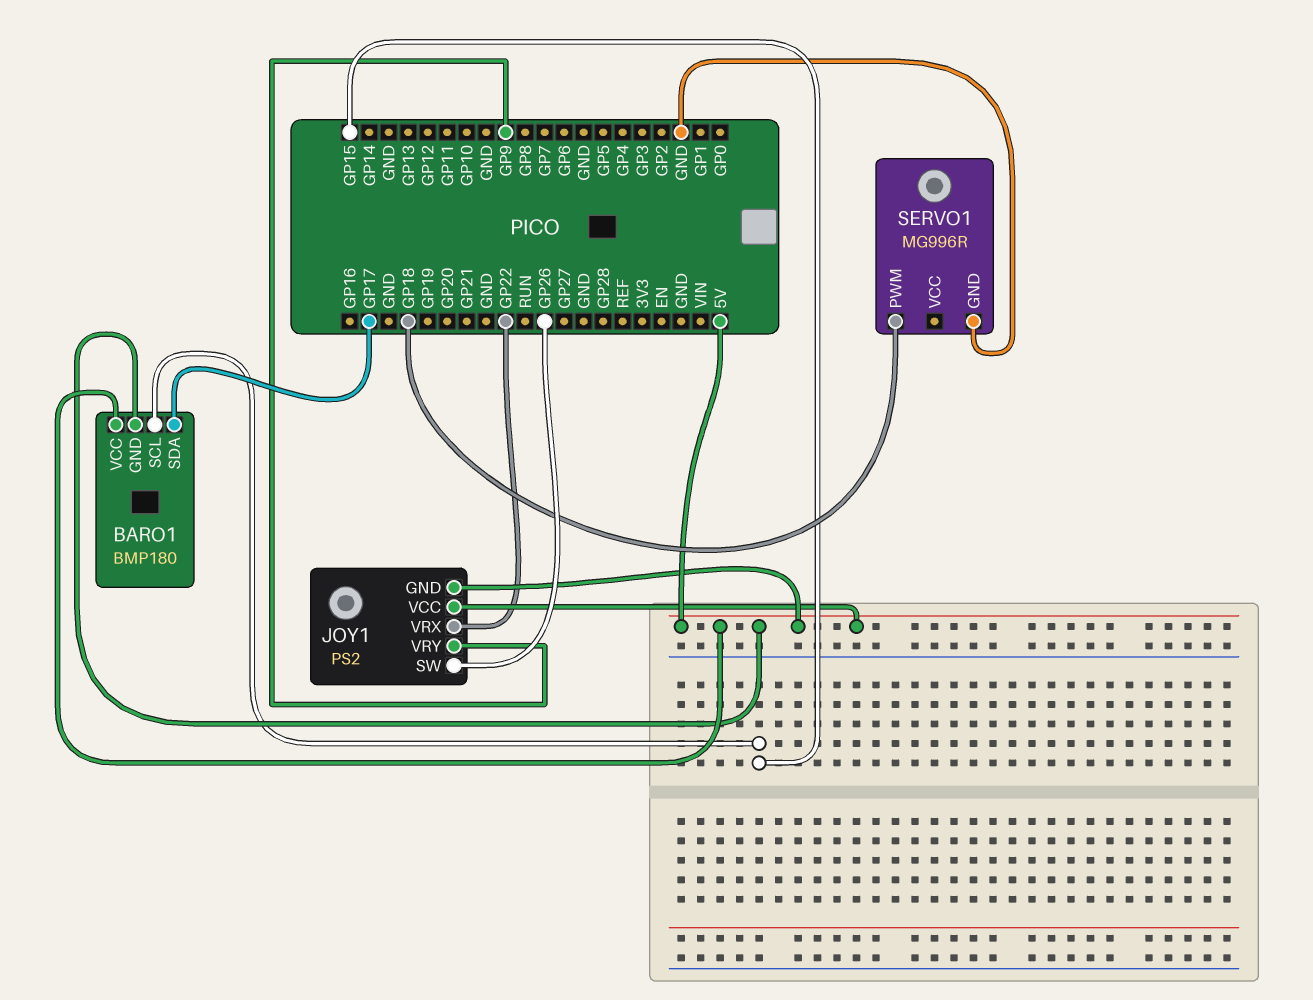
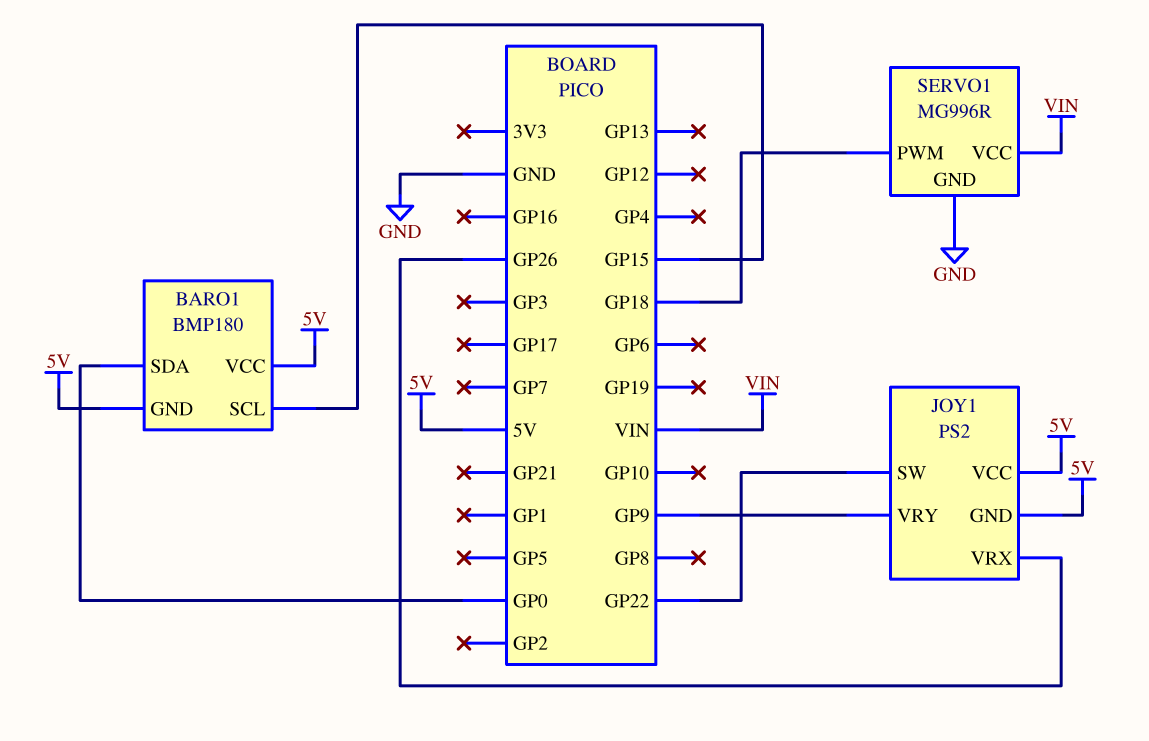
BARO1 pin SDA: GP17 -> GP0
JOY1 pin SW: GP26 -> GP22
JOY1 pin VRX: GP22 -> GP26
SERVO1 pin VCC: none -> VIN

